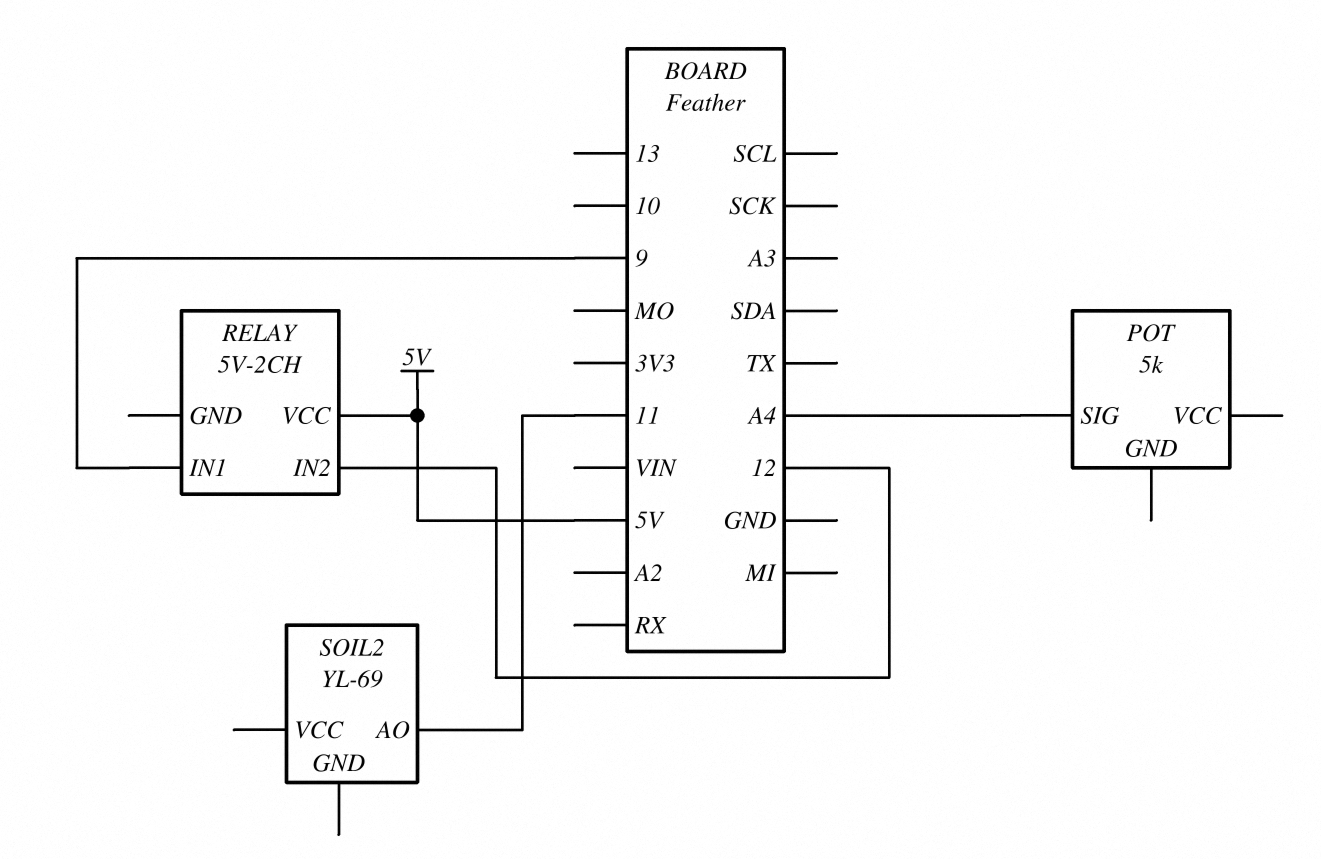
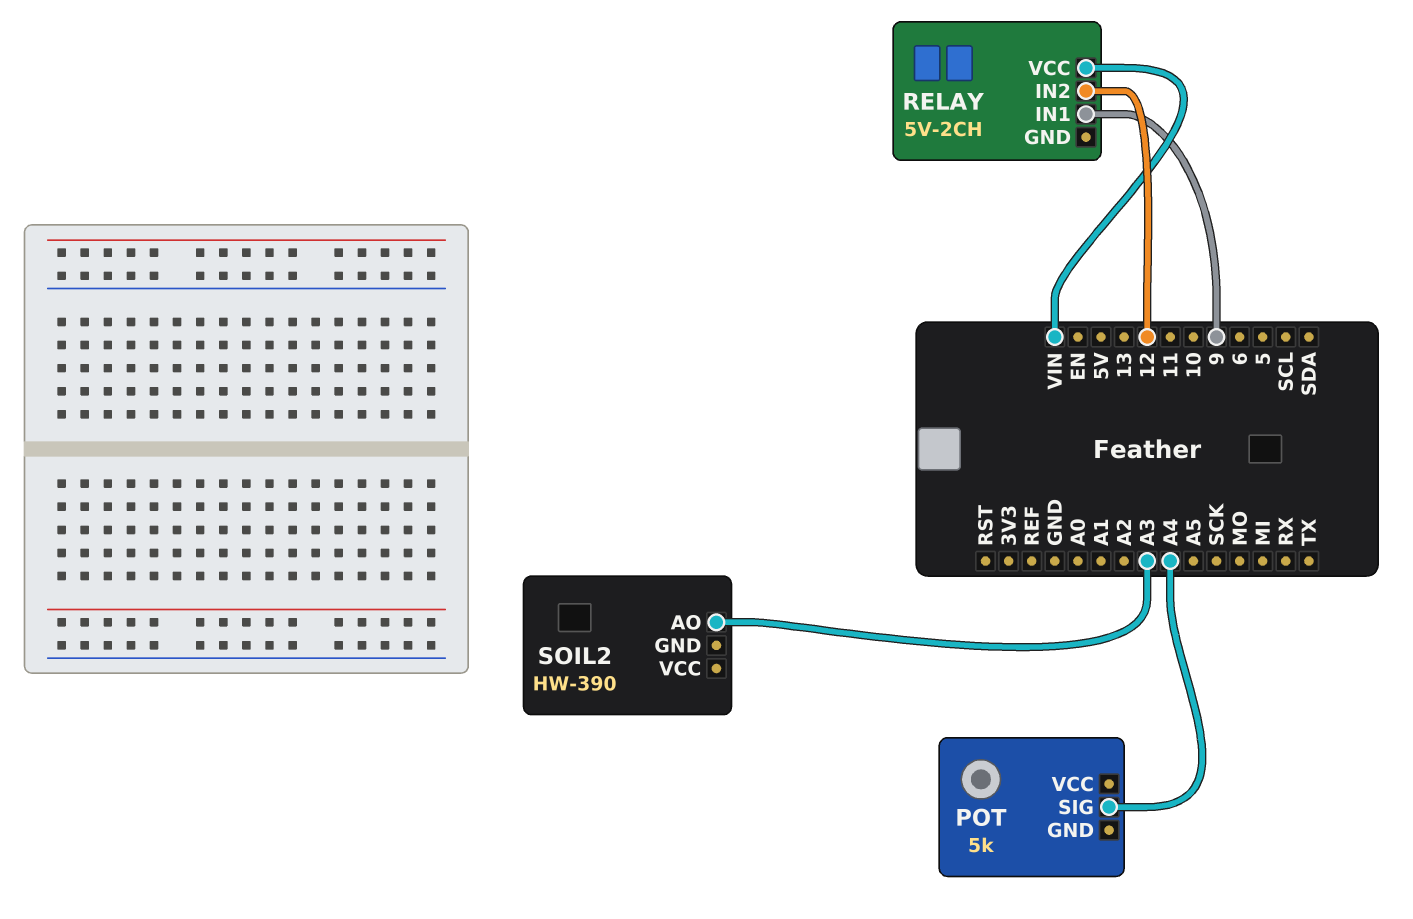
RELAY pin VCC: 5V -> VIN
SOIL2: YL-69 -> HW-390
SOIL2 pin AO: 11 -> A3

